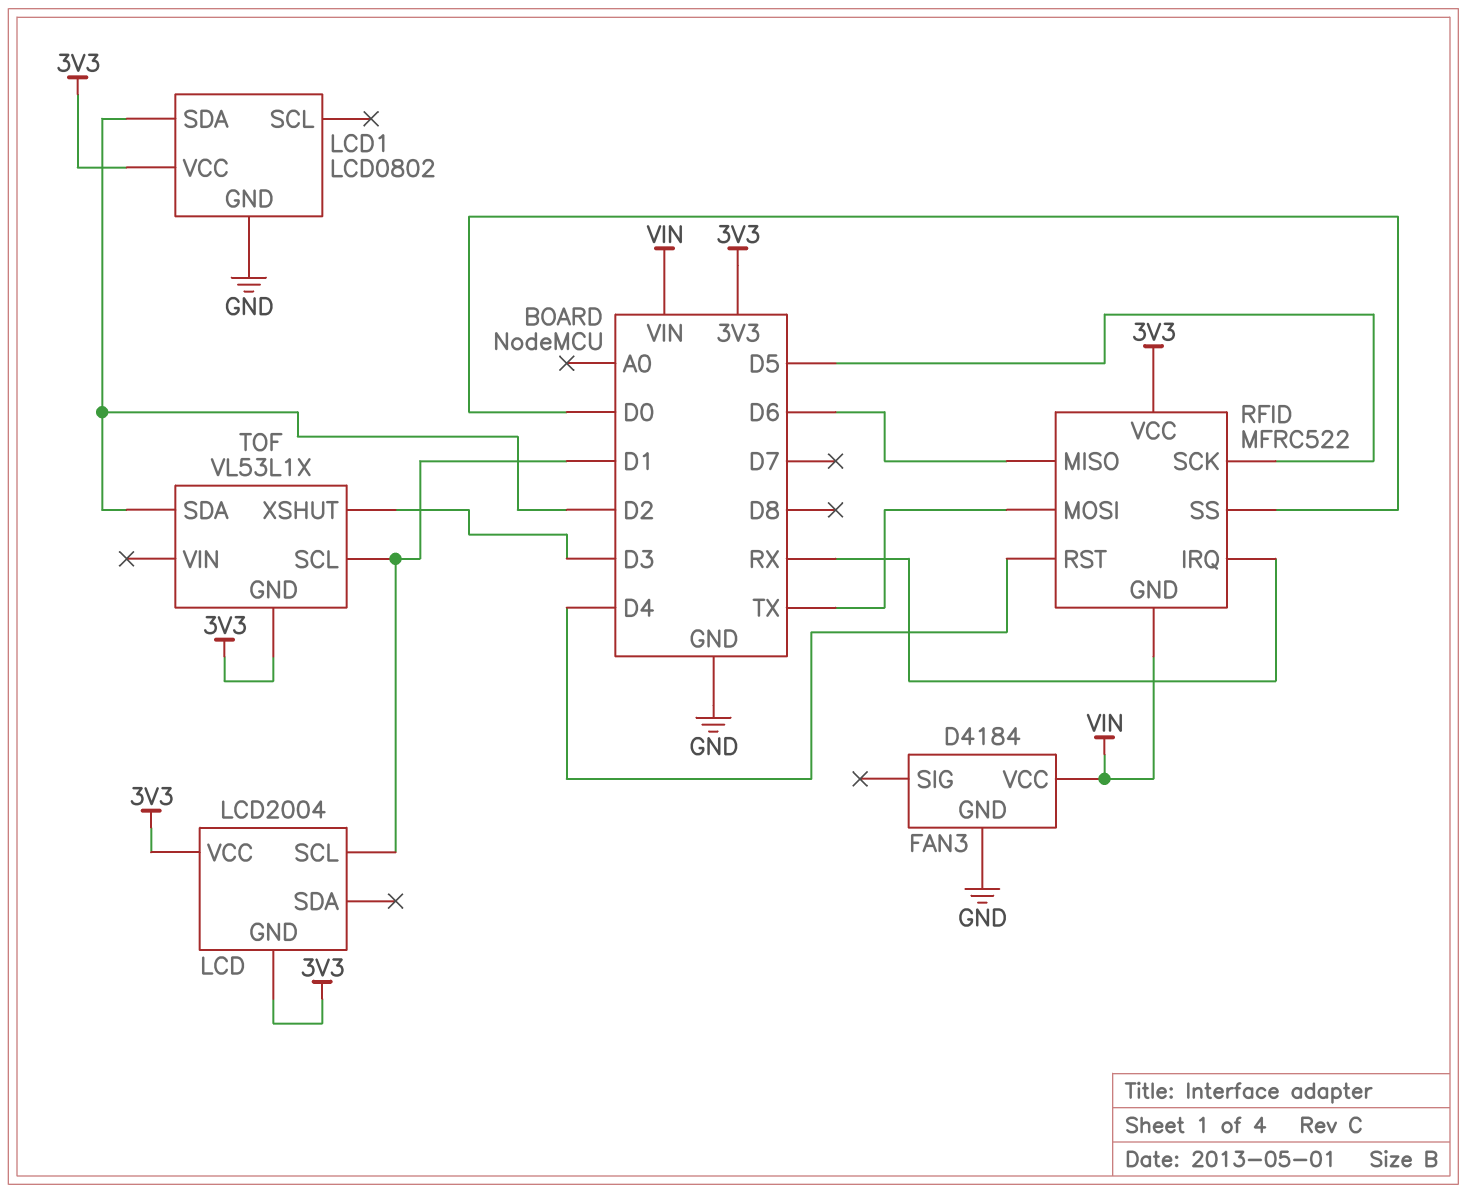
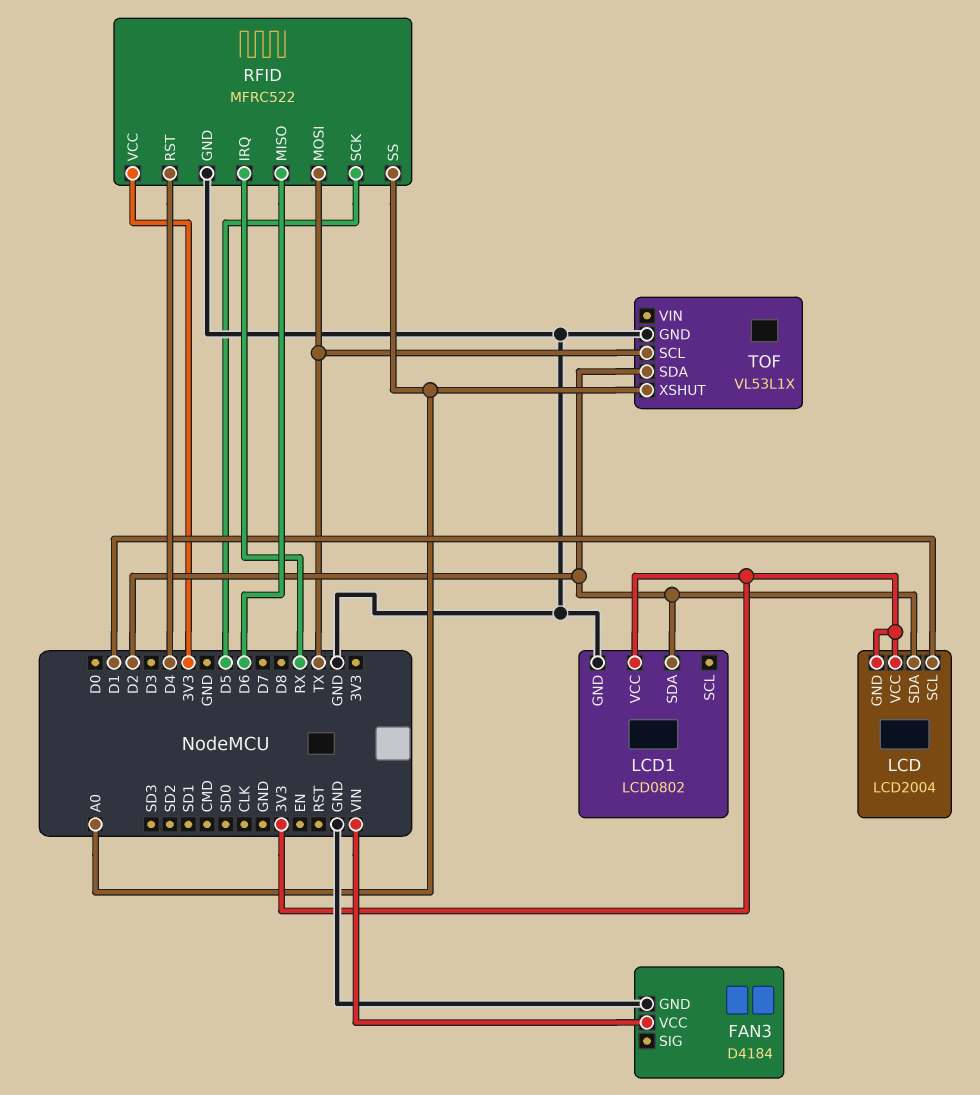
LCD pin SDA: none -> D2
RFID pin GND: VIN -> GND
RFID pin SS: D0 -> A0
TOF pin GND: 3V3 -> GND
TOF pin SCL: D1 -> TX
TOF pin XSHUT: D3 -> A0

